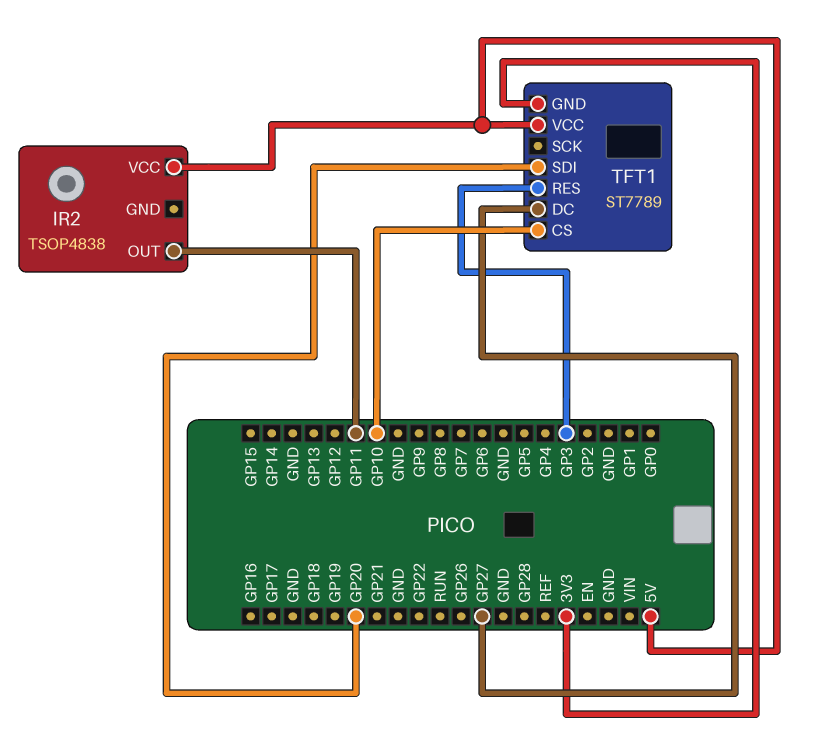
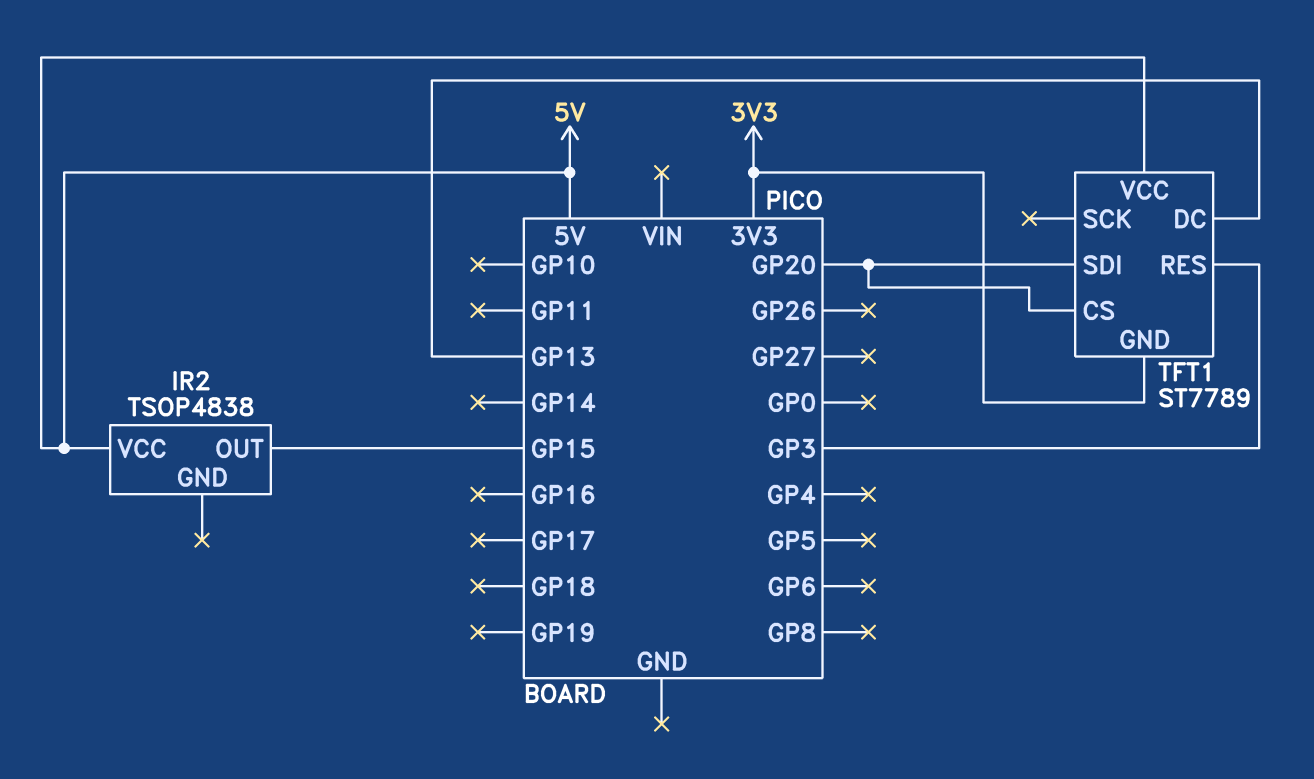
IR2 pin OUT: GP11 -> GP15
TFT1 pin CS: GP10 -> GP20
TFT1 pin DC: GP27 -> GP13

